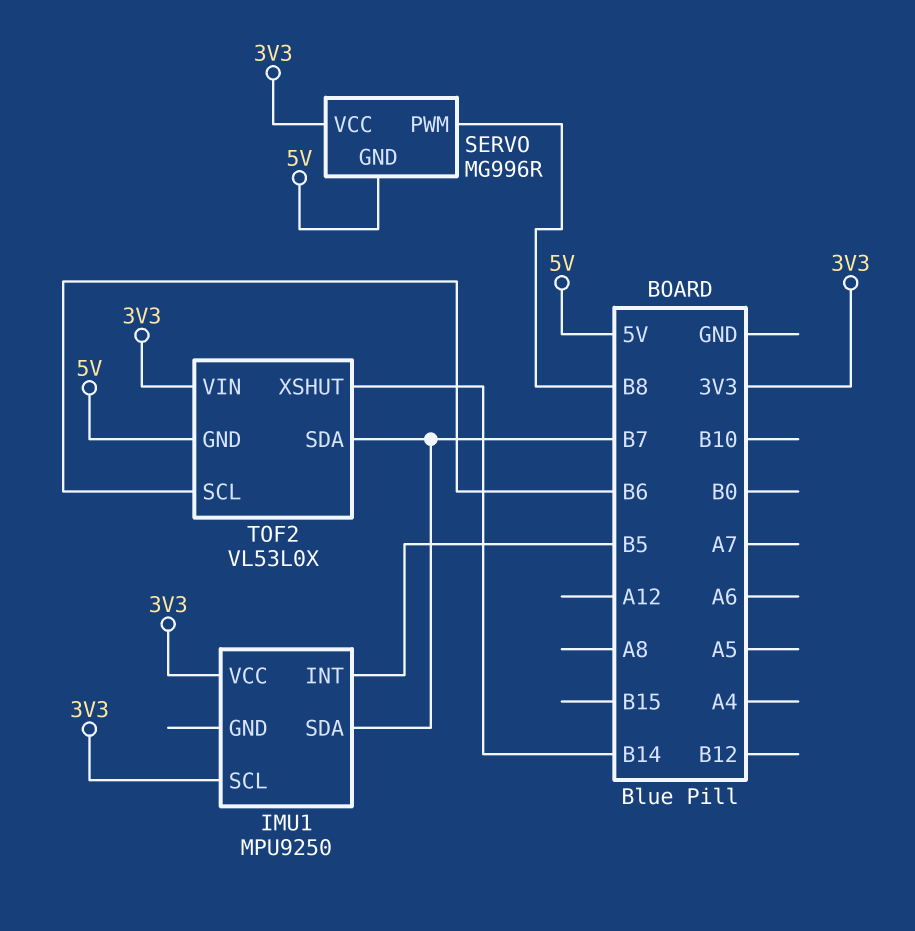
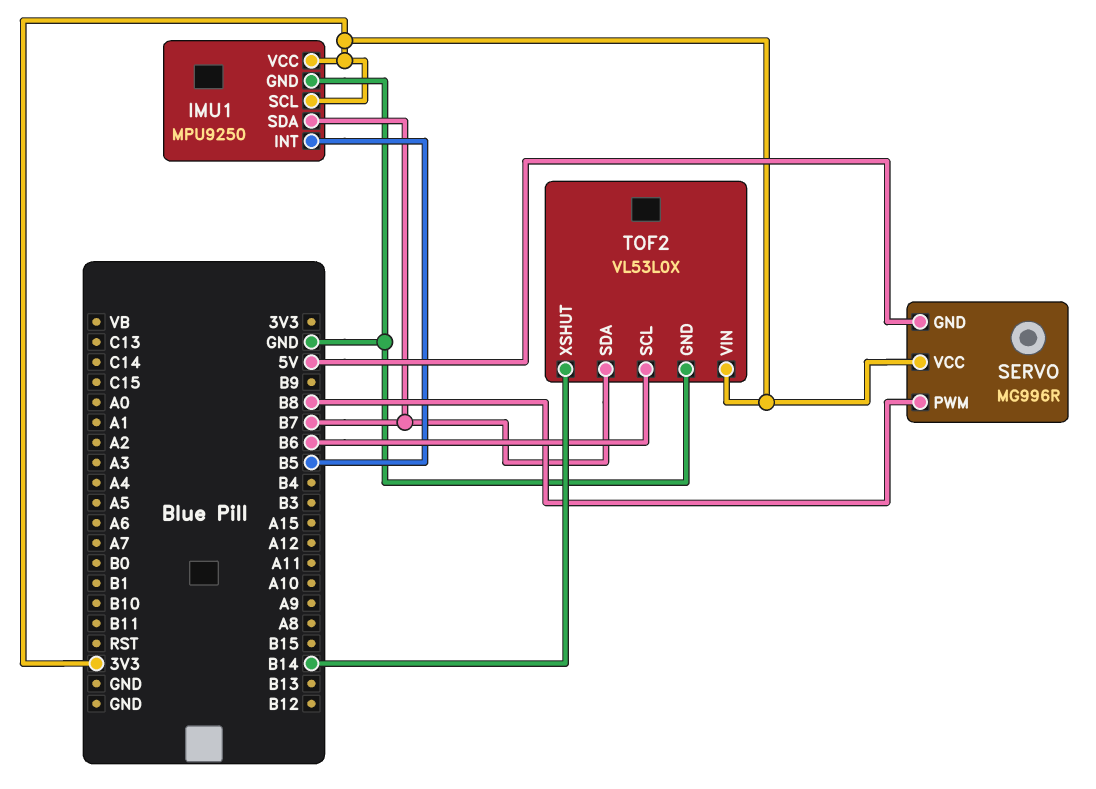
IMU1 pin GND: none -> GND
TOF2 pin GND: 5V -> GND

